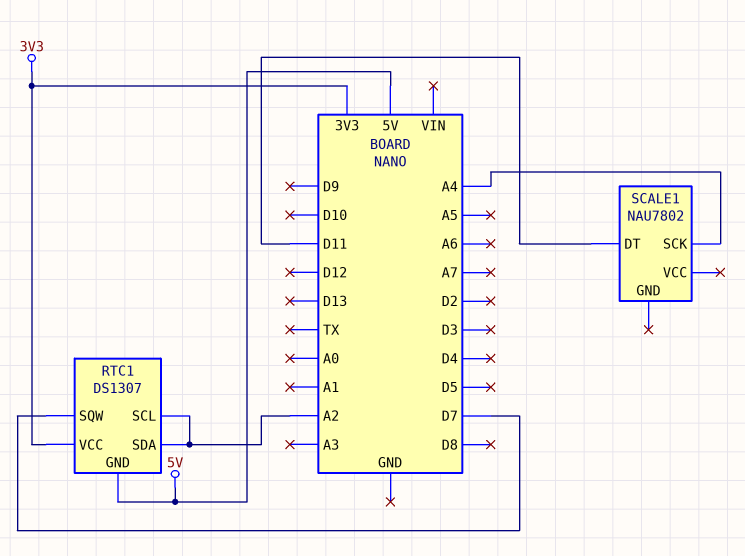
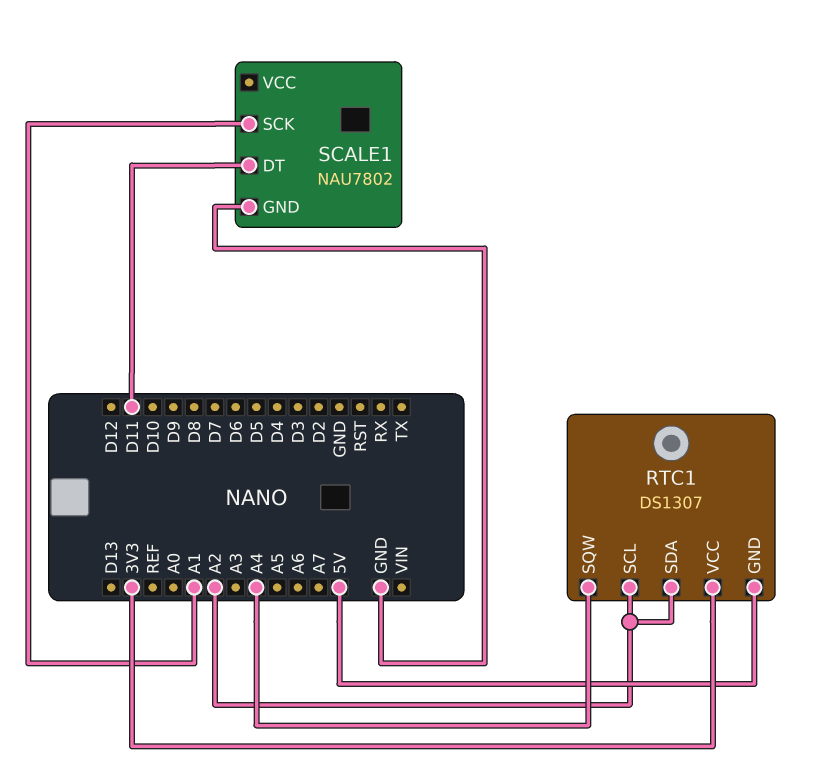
RTC1 pin SQW: D7 -> A4
SCALE1 pin GND: none -> GND
SCALE1 pin SCK: A4 -> A1

